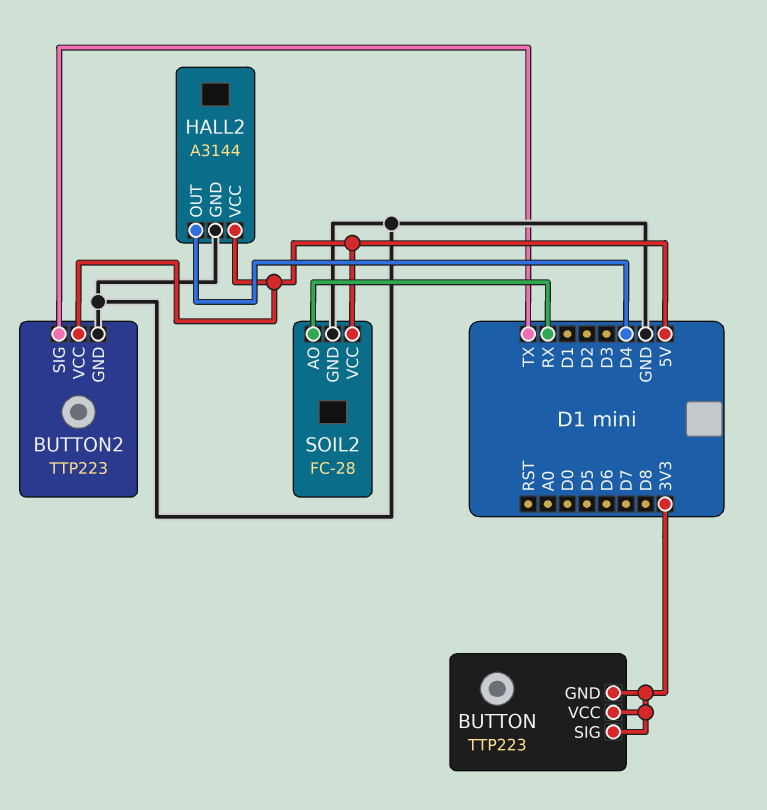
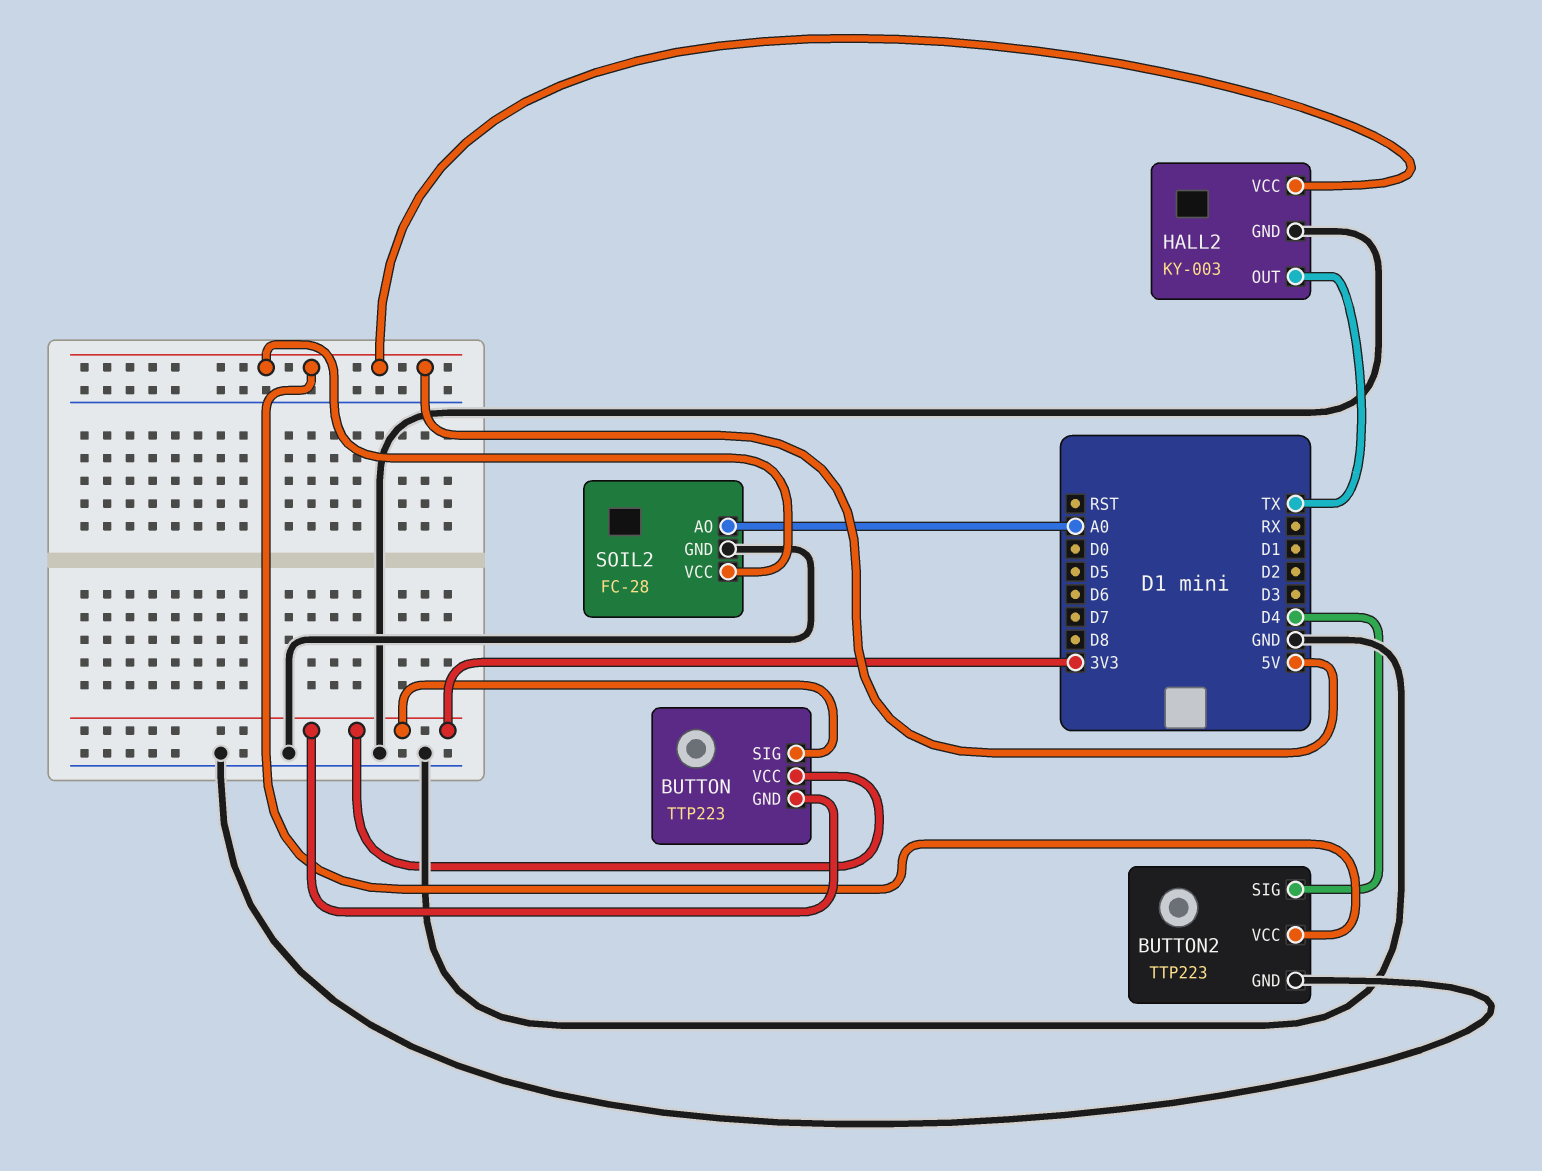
BUTTON2 pin SIG: TX -> D4
HALL2: A3144 -> KY-003
HALL2 pin OUT: D4 -> TX
SOIL2 pin AO: RX -> A0

